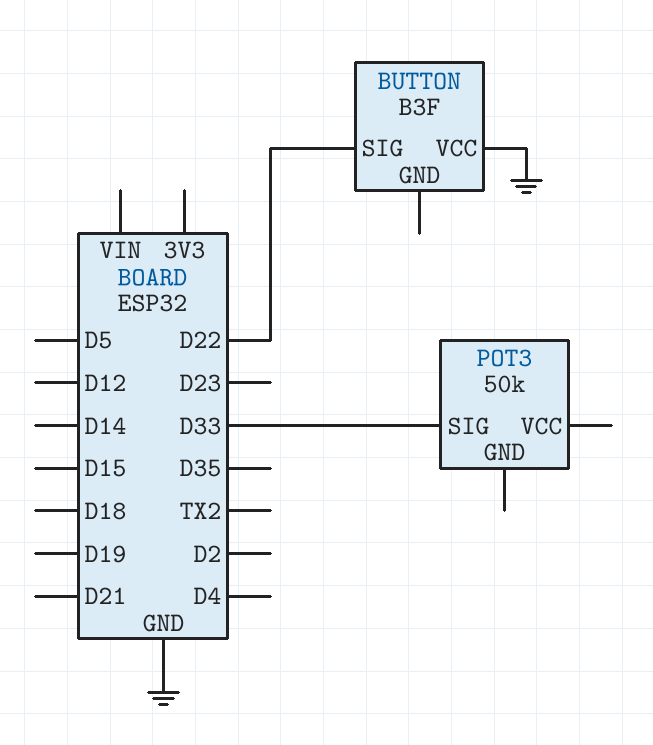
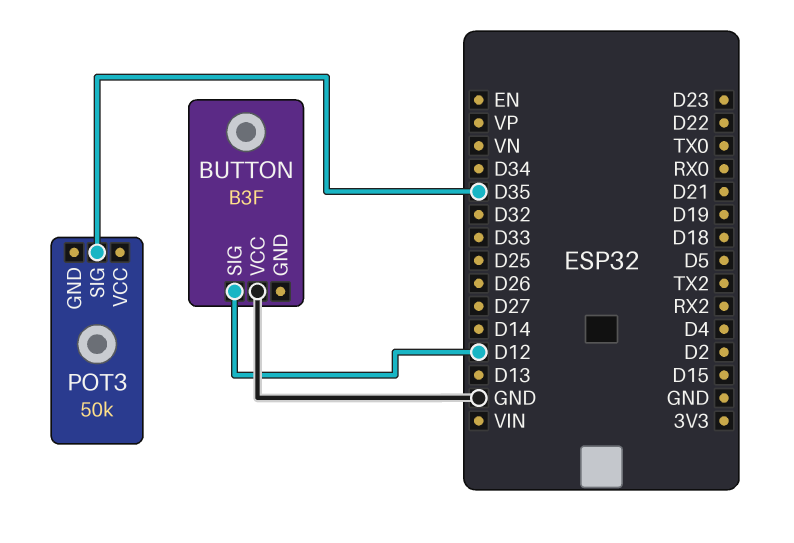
BUTTON pin SIG: D22 -> D12
POT3 pin SIG: D33 -> D35

